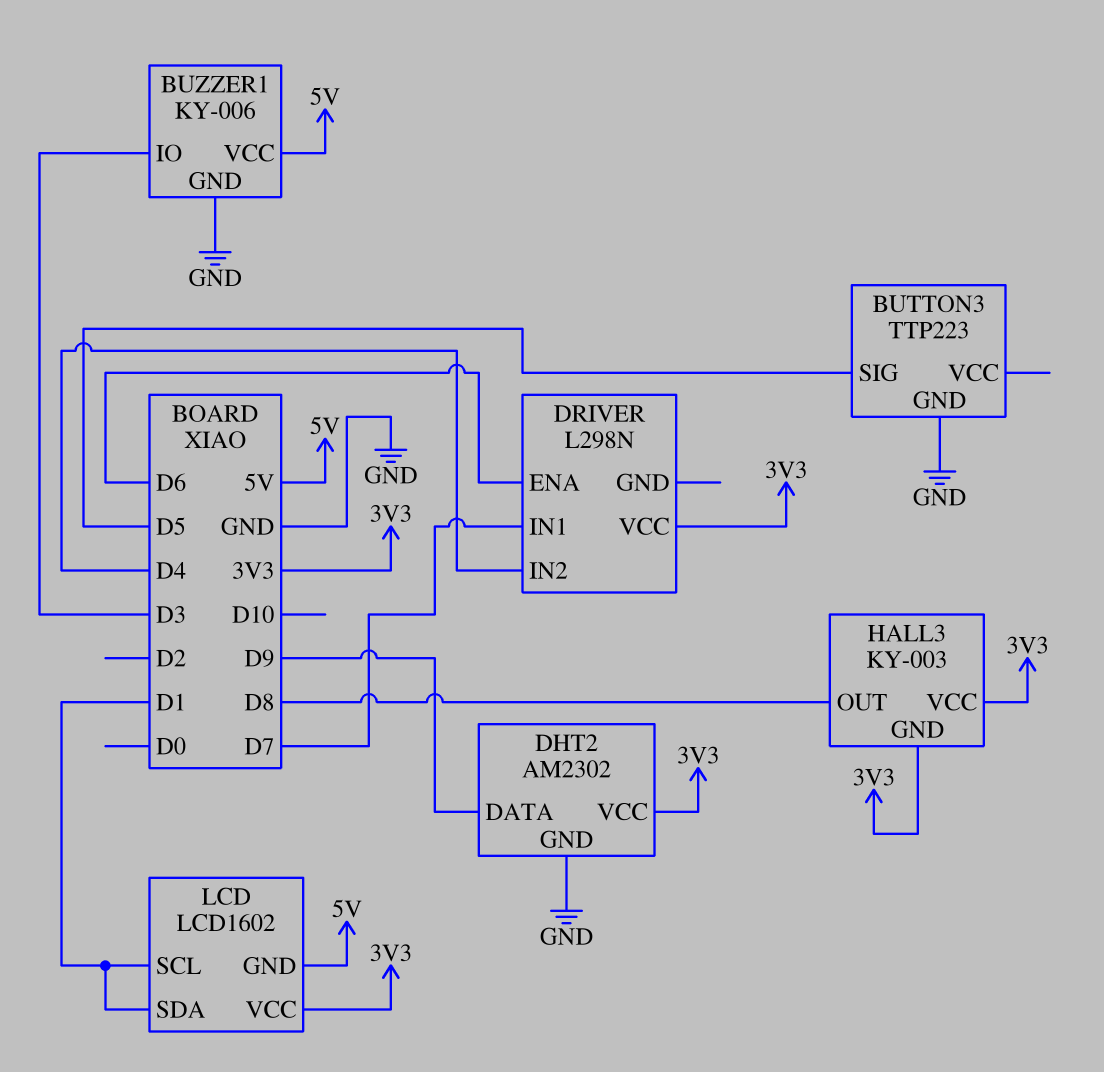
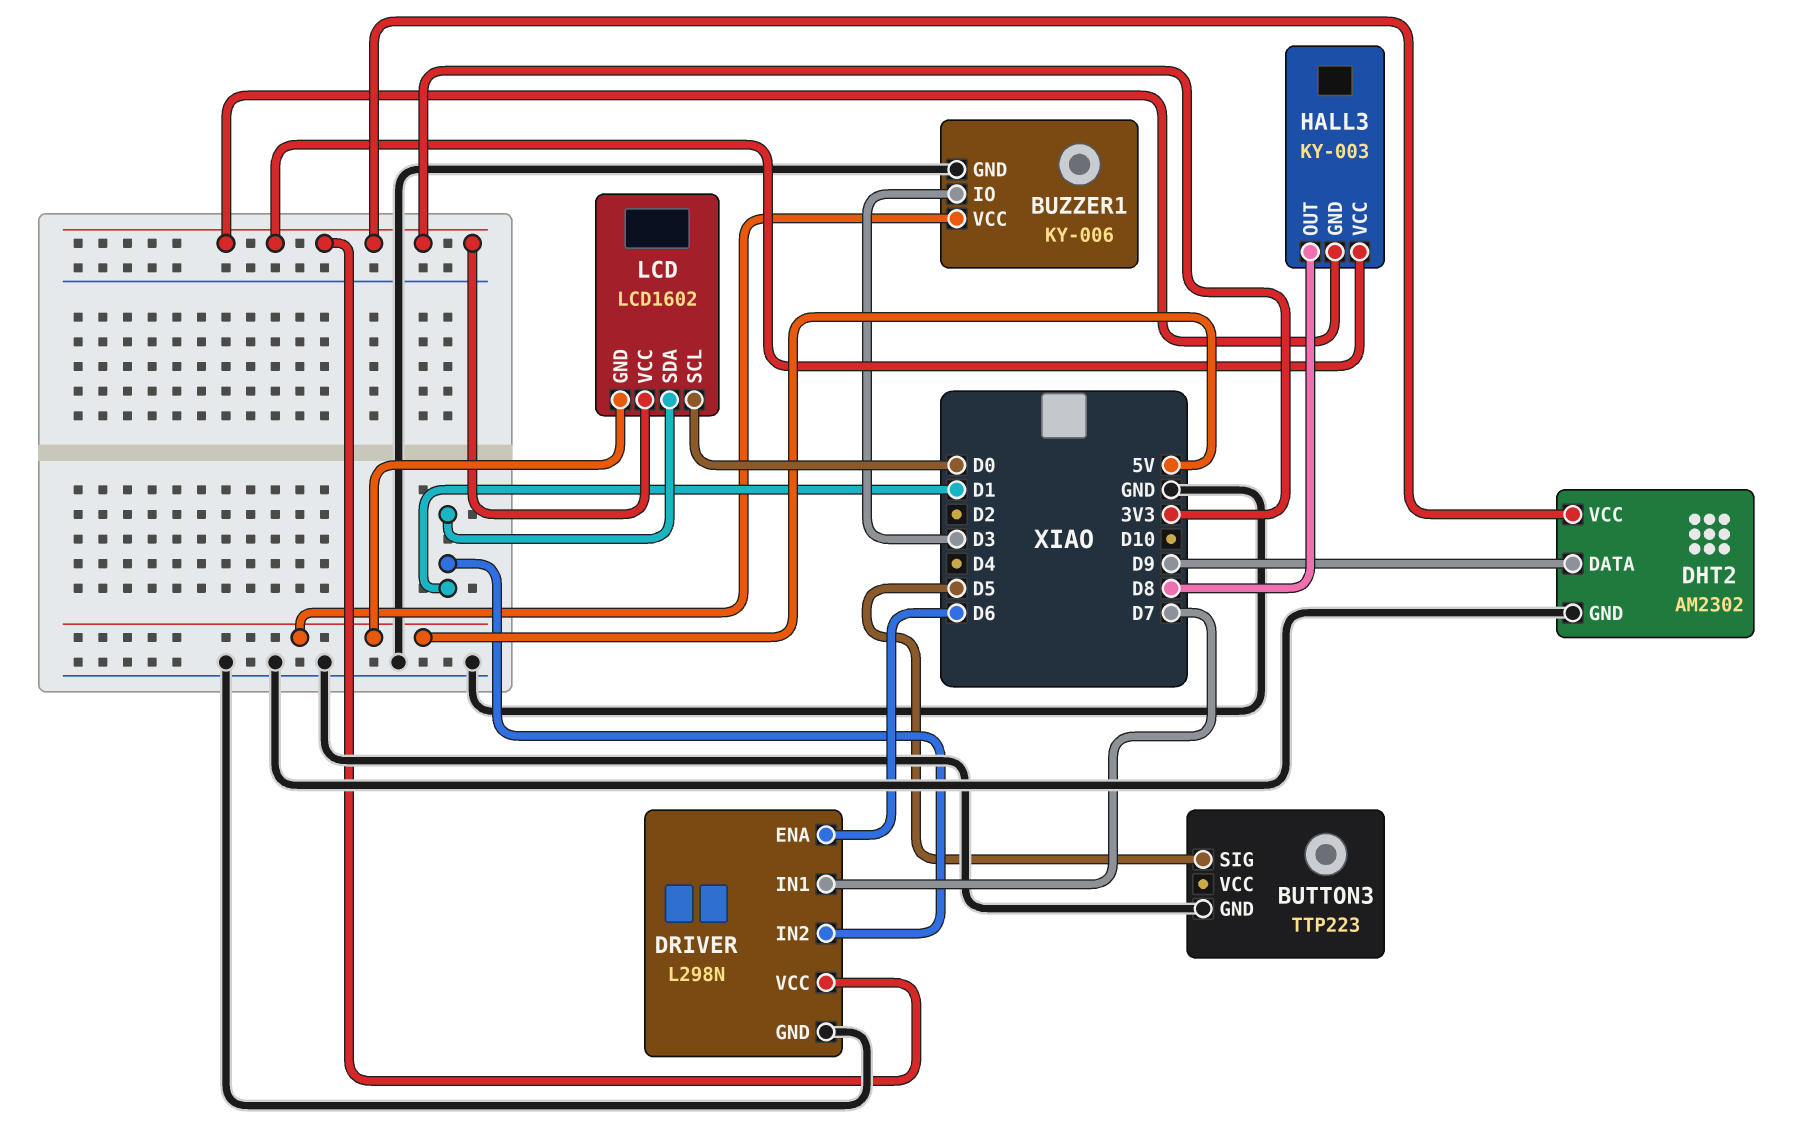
DRIVER pin GND: none -> GND
DRIVER pin IN2: D4 -> D1
LCD pin SCL: D1 -> D0

